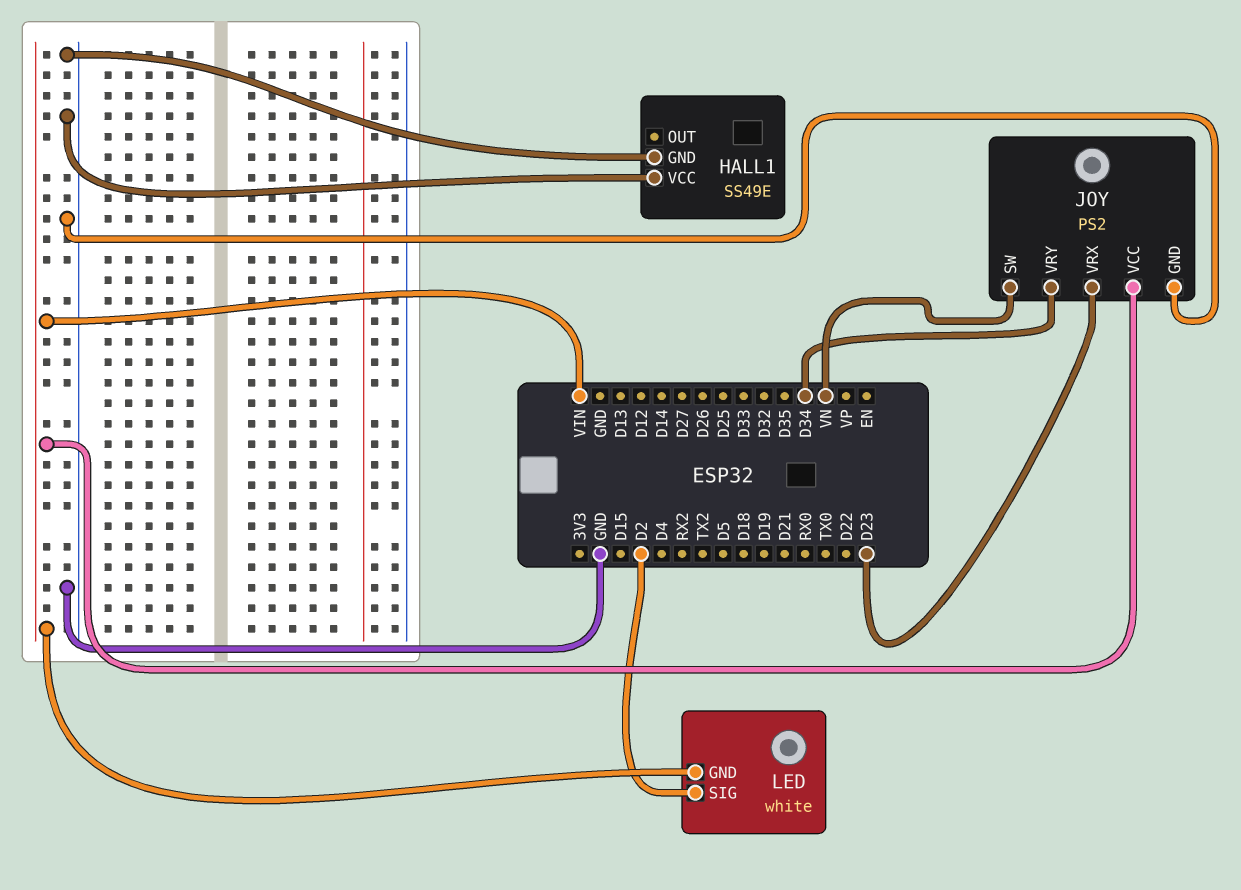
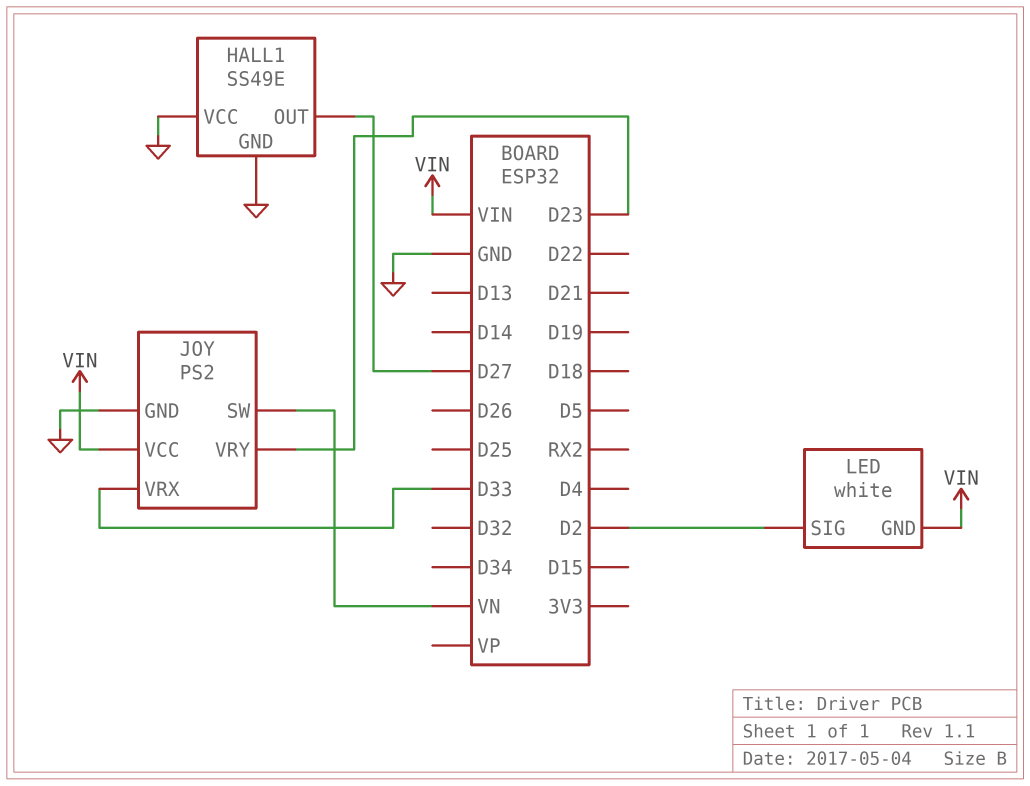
HALL1 pin OUT: none -> D27
JOY pin VRX: D23 -> D33
JOY pin VRY: D34 -> D23

